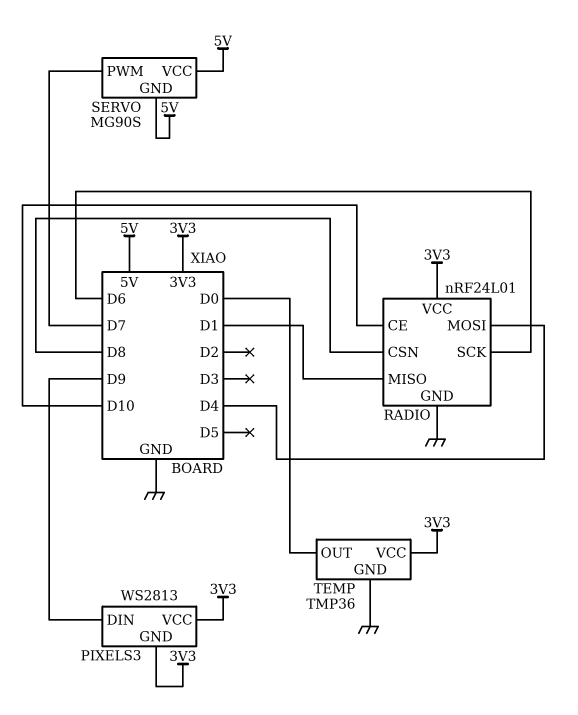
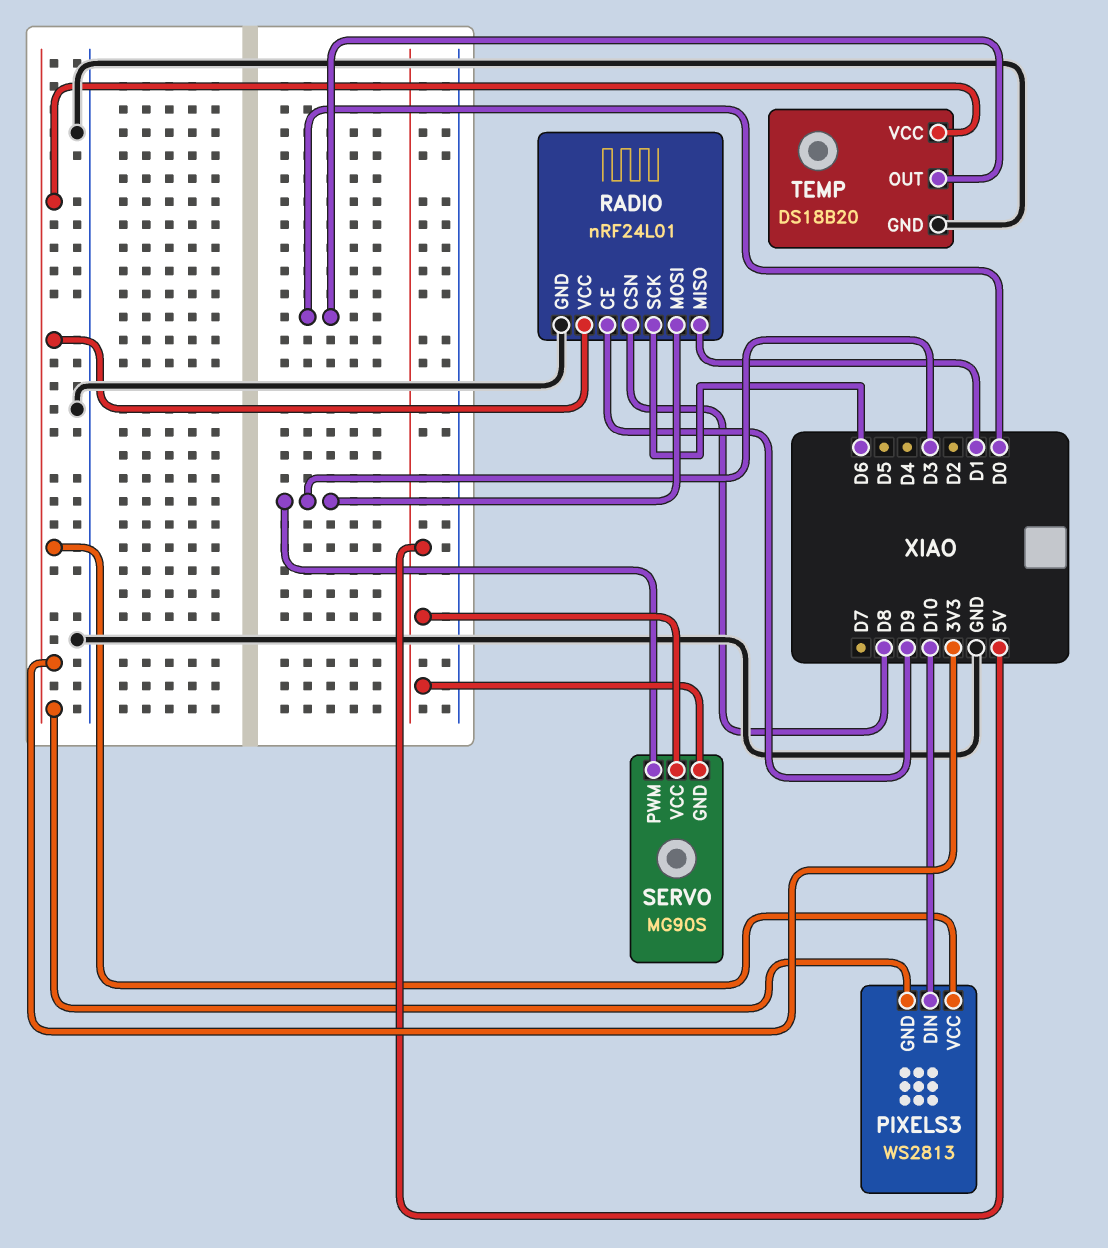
PIXELS3 pin DIN: D9 -> D10
RADIO pin CE: D10 -> D9
RADIO pin MOSI: D4 -> D3
SERVO pin PWM: D7 -> D3
TEMP: TMP36 -> DS18B20

